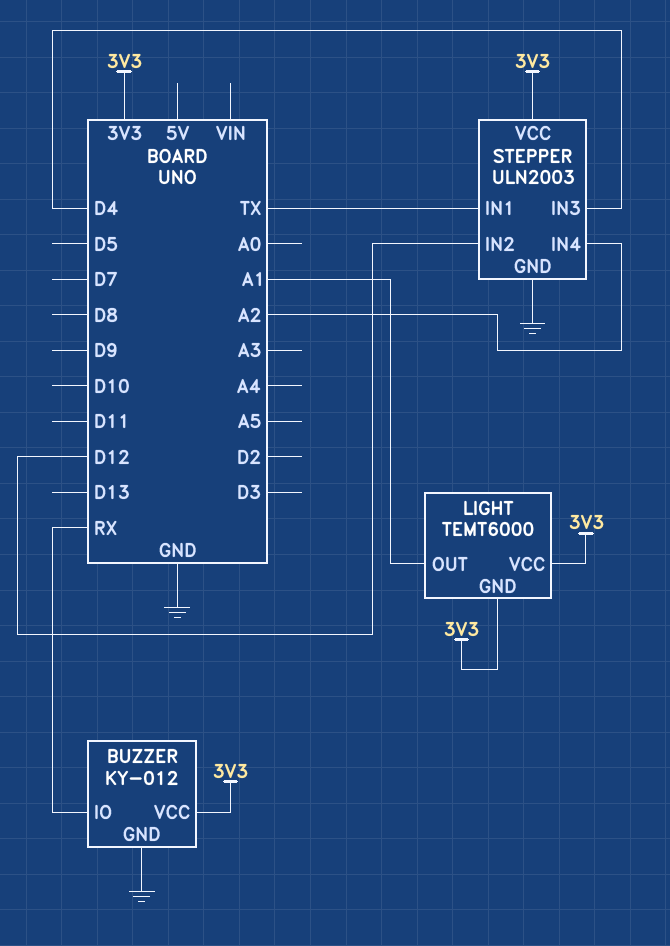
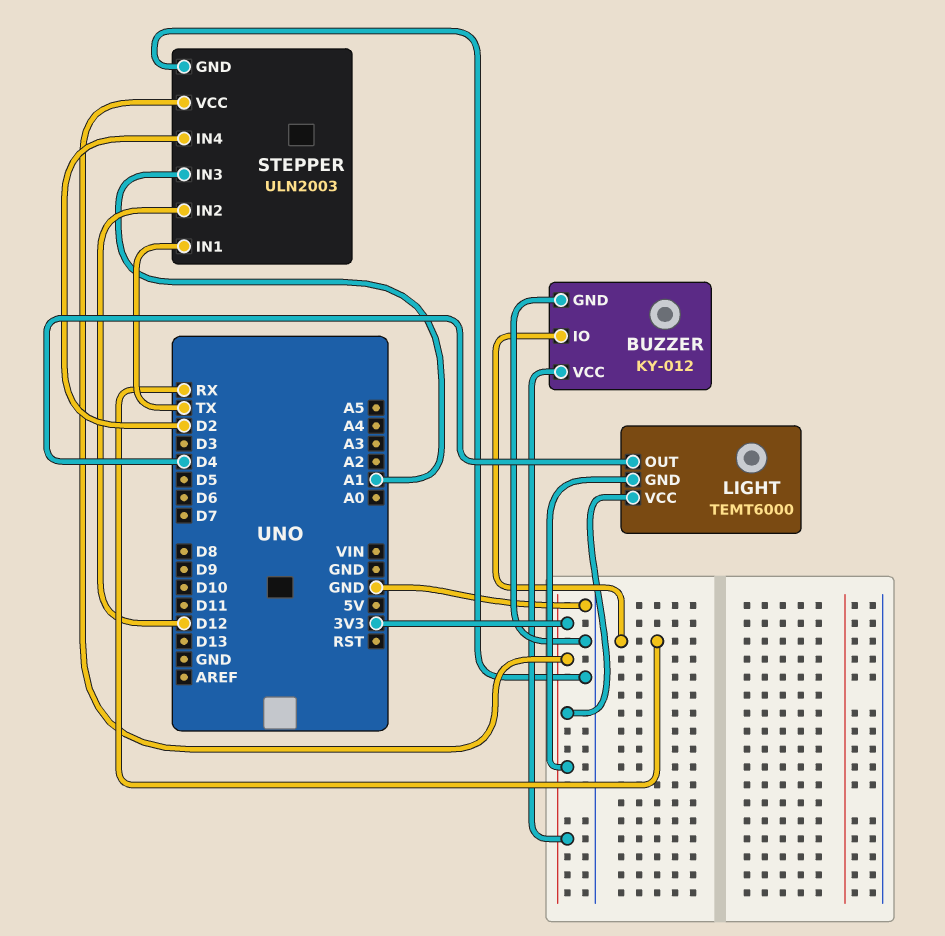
LIGHT pin OUT: A1 -> D4
STEPPER pin IN3: D4 -> A1
STEPPER pin IN4: A2 -> D2

